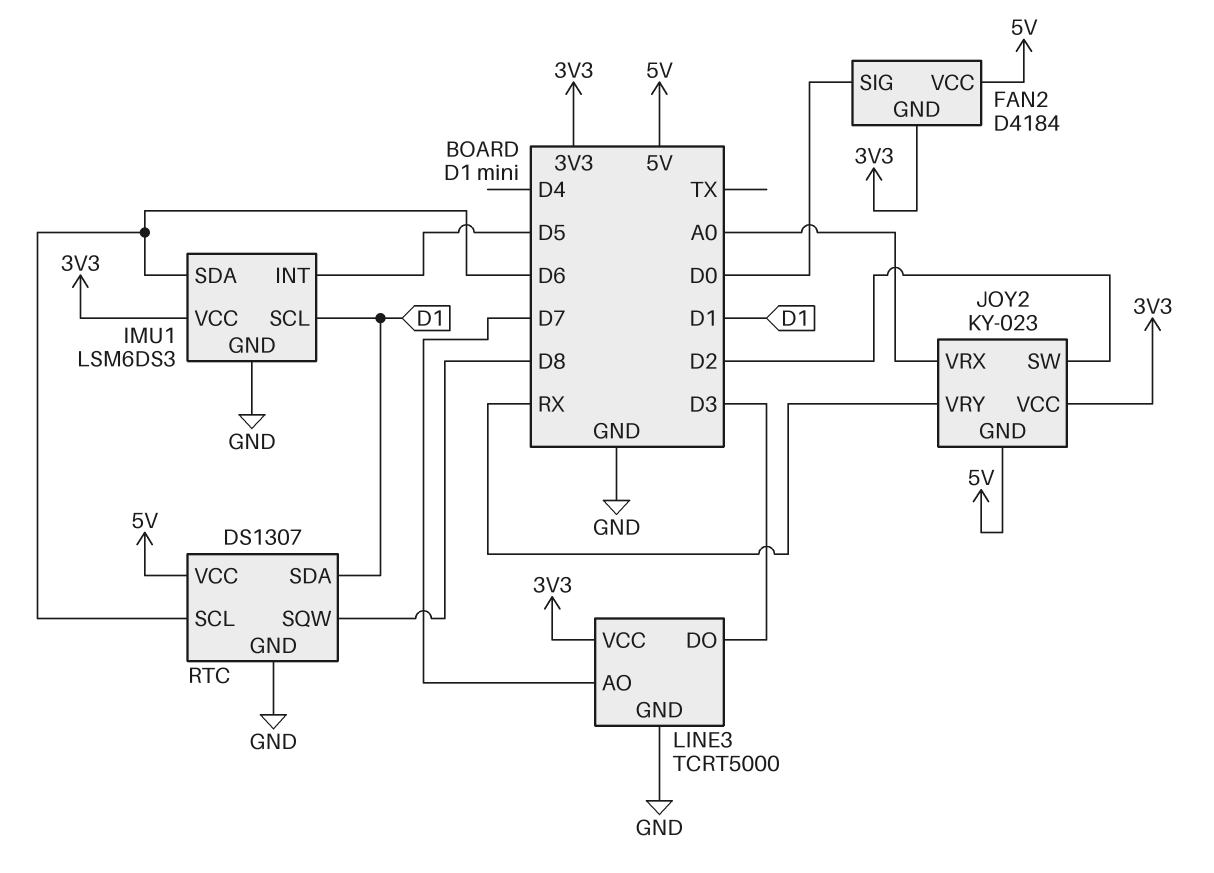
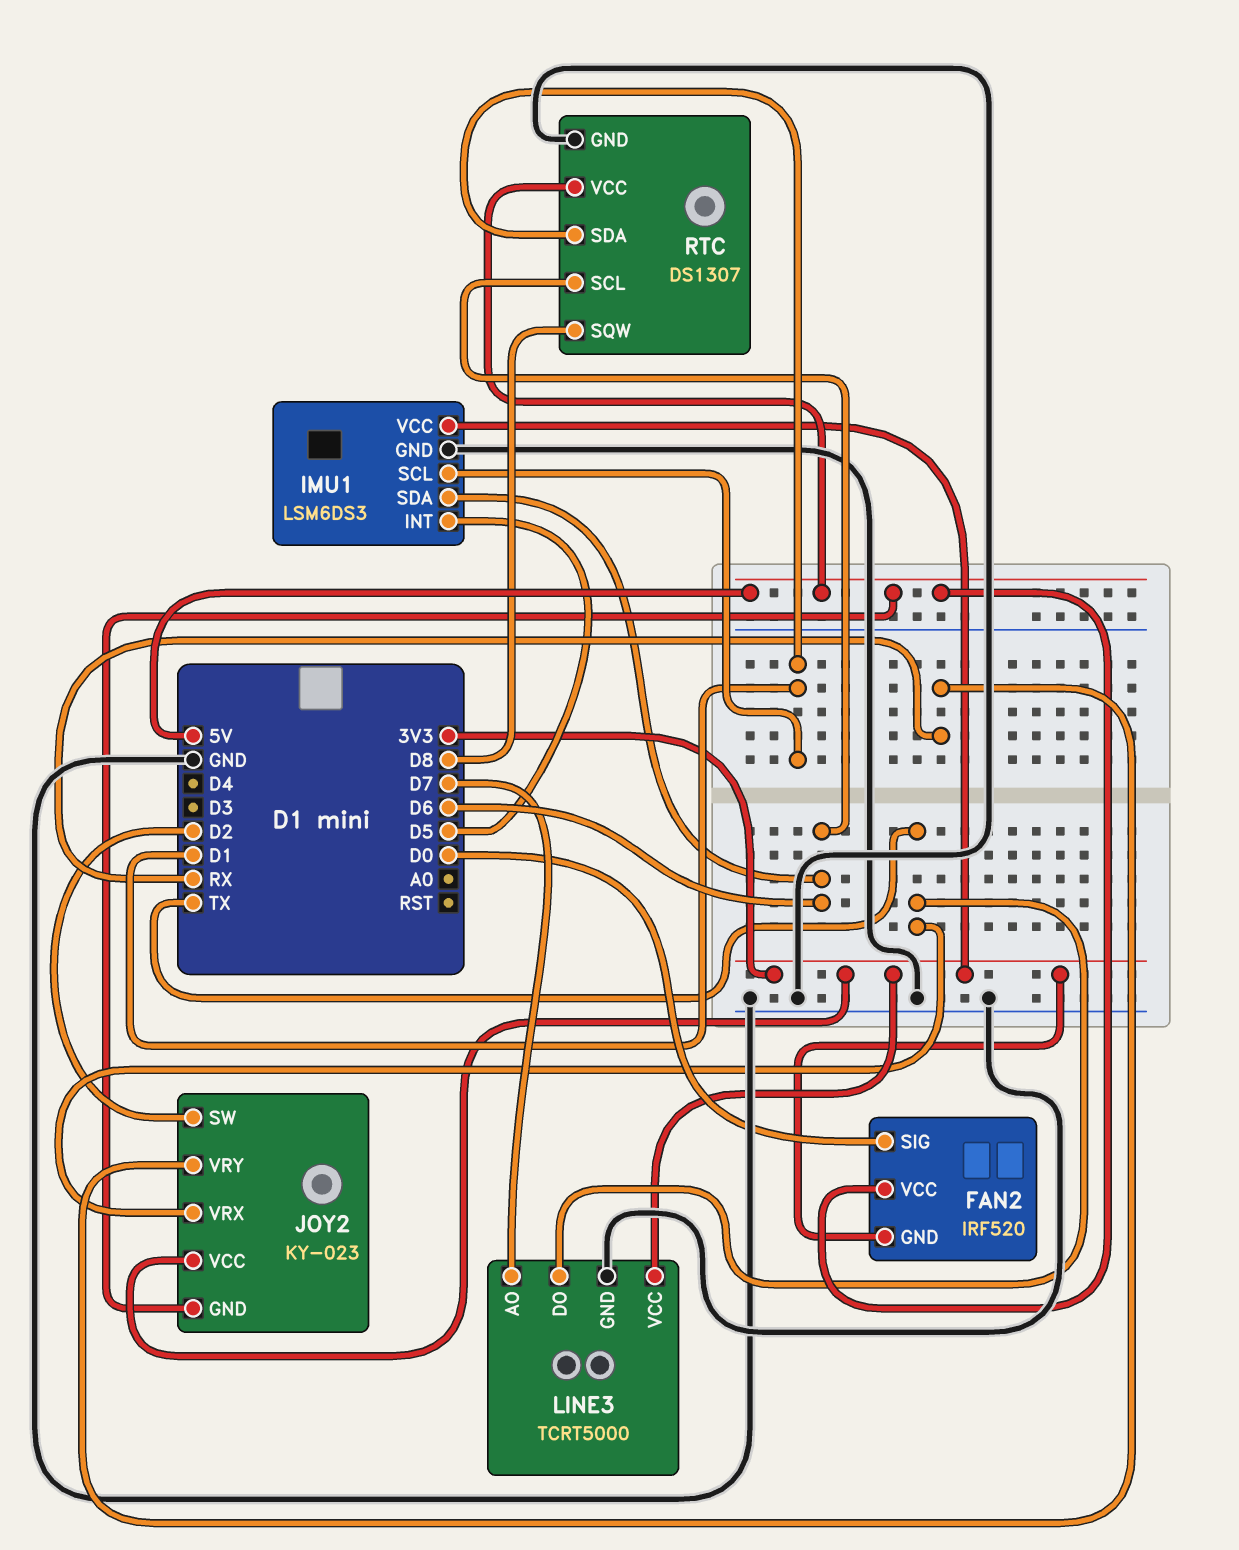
FAN2: D4184 -> IRF520
JOY2 pin VRX: A0 -> TX
LINE3 pin DO: D3 -> TX

